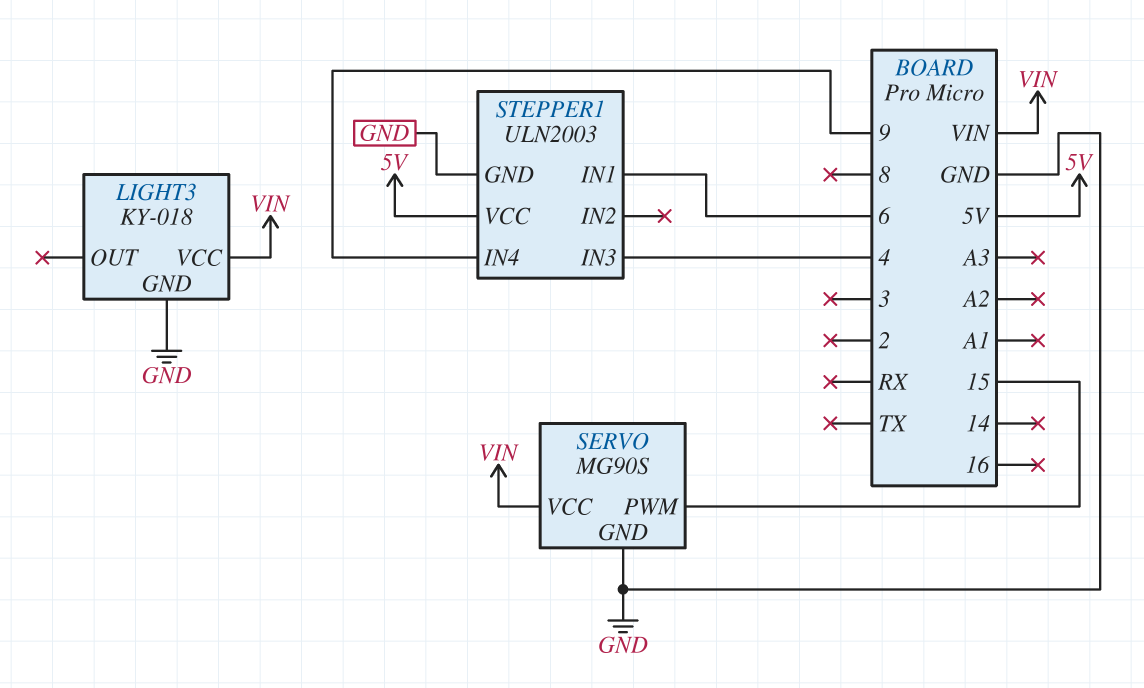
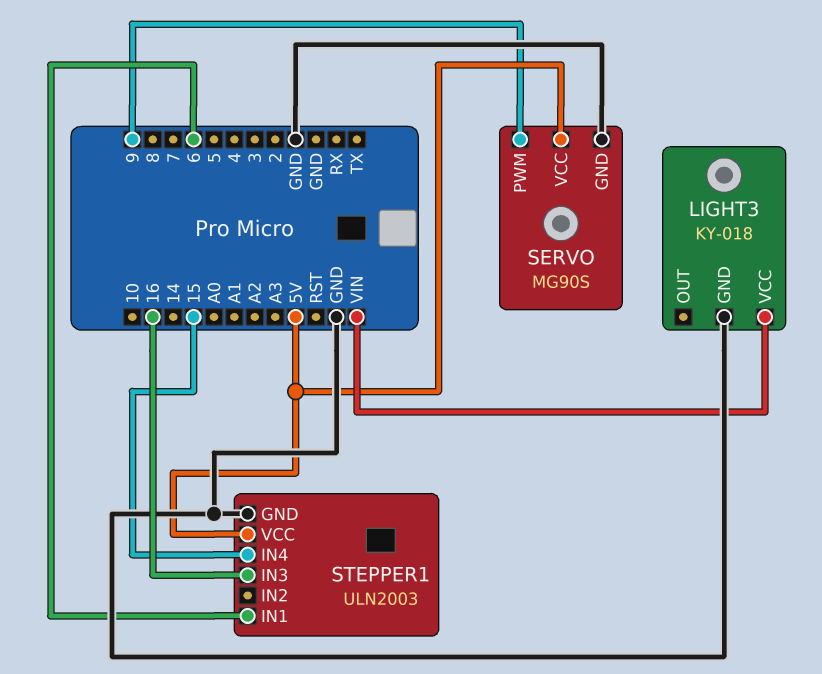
SERVO pin PWM: 15 -> 9
SERVO pin VCC: VIN -> 5V
STEPPER1 pin IN3: 4 -> 16
STEPPER1 pin IN4: 9 -> 15

